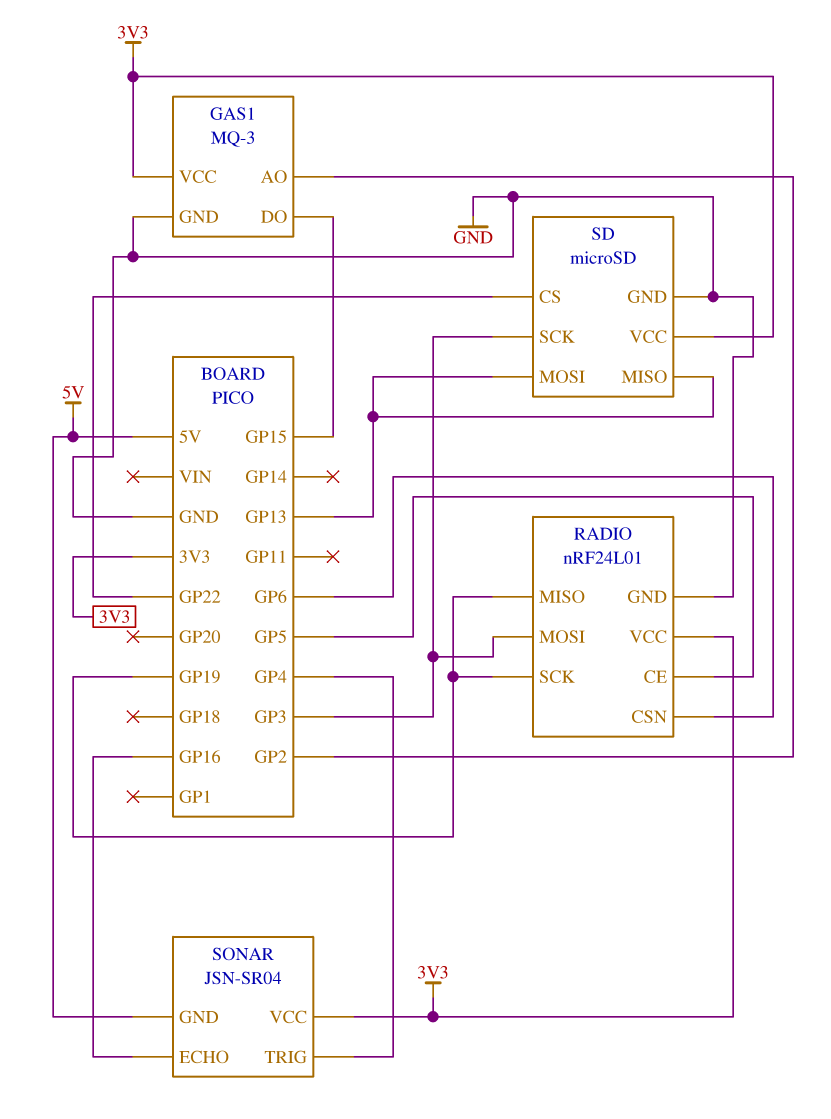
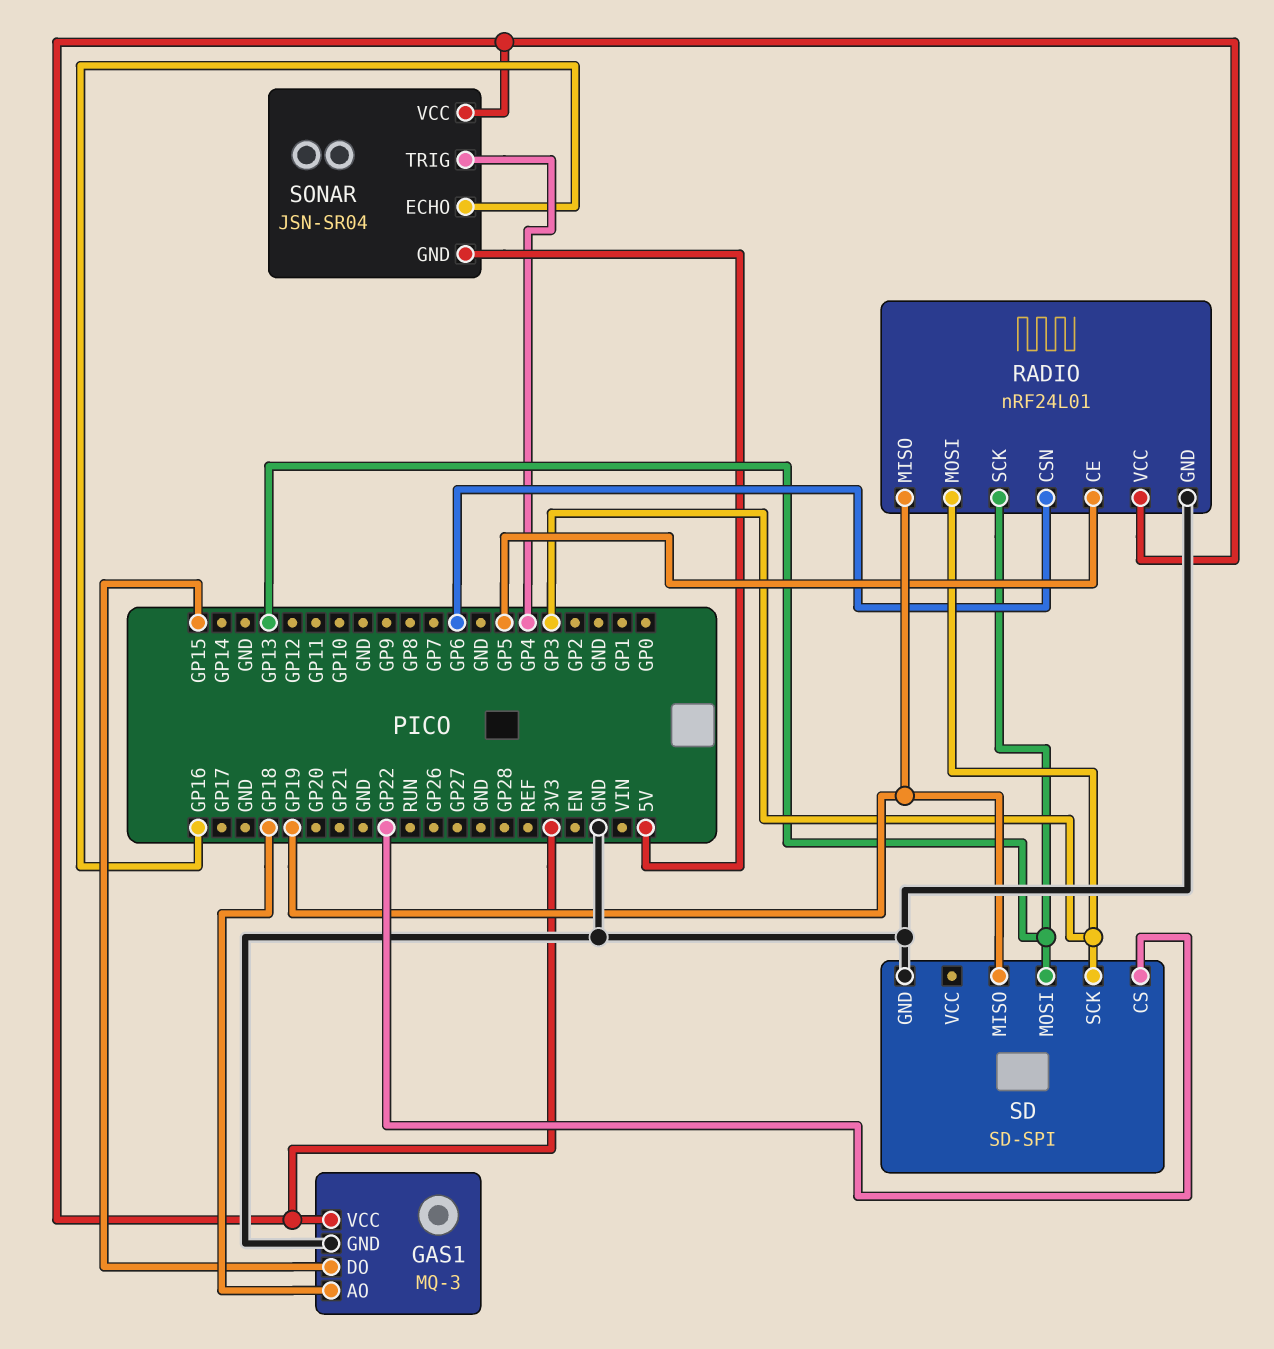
GAS1 pin AO: GP2 -> GP18
RADIO pin SCK: GP19 -> GP13
SD: microSD -> SD-SPI
SD pin MISO: GP13 -> GP19
SD pin VCC: 3V3 -> none

